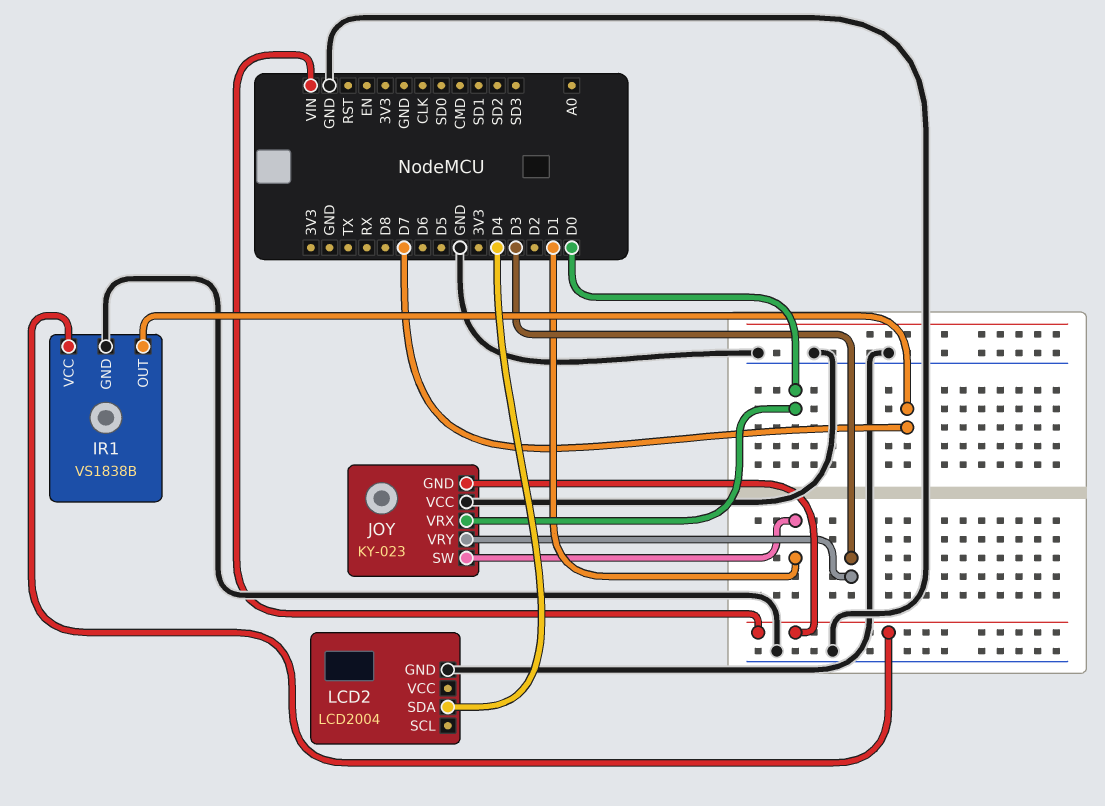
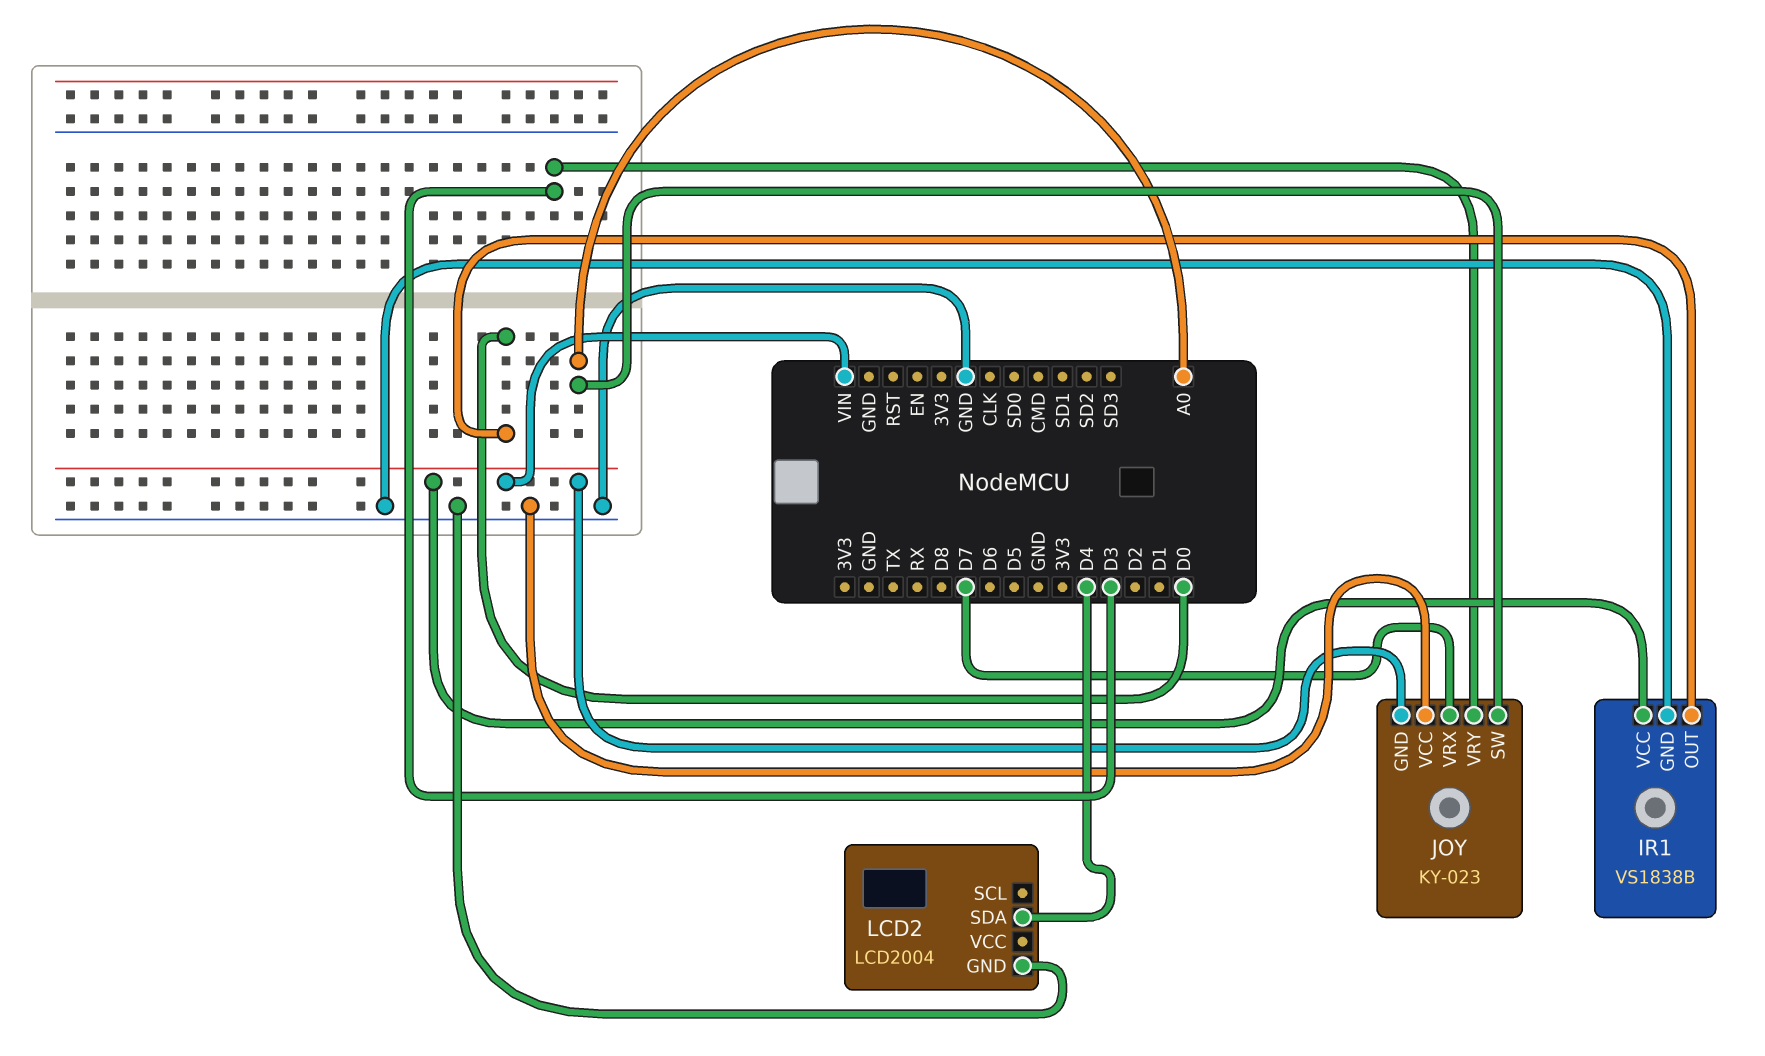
IR1 pin OUT: D7 -> D0
JOY pin SW: D1 -> A0
JOY pin VRX: D0 -> D7

